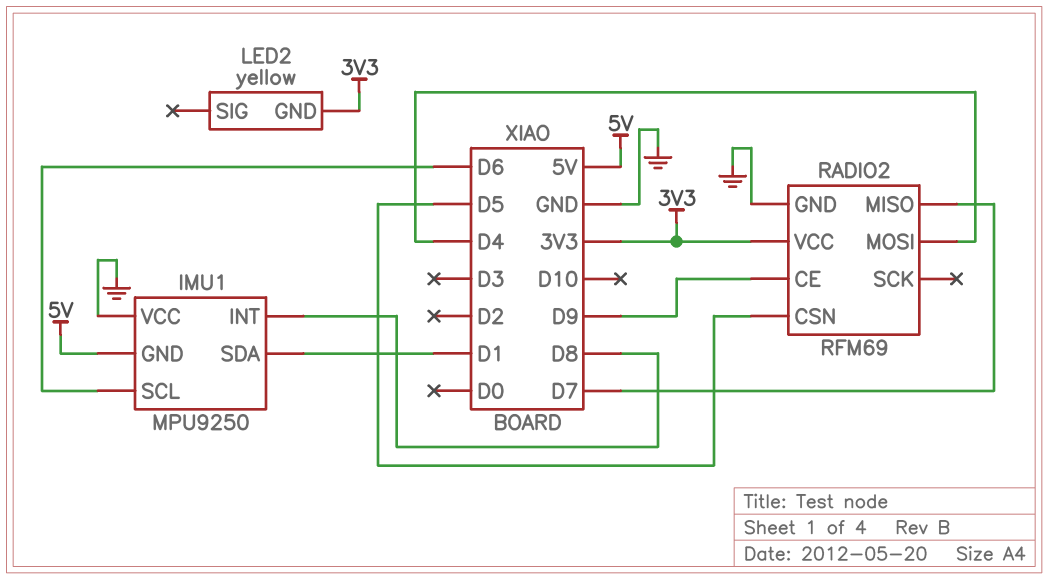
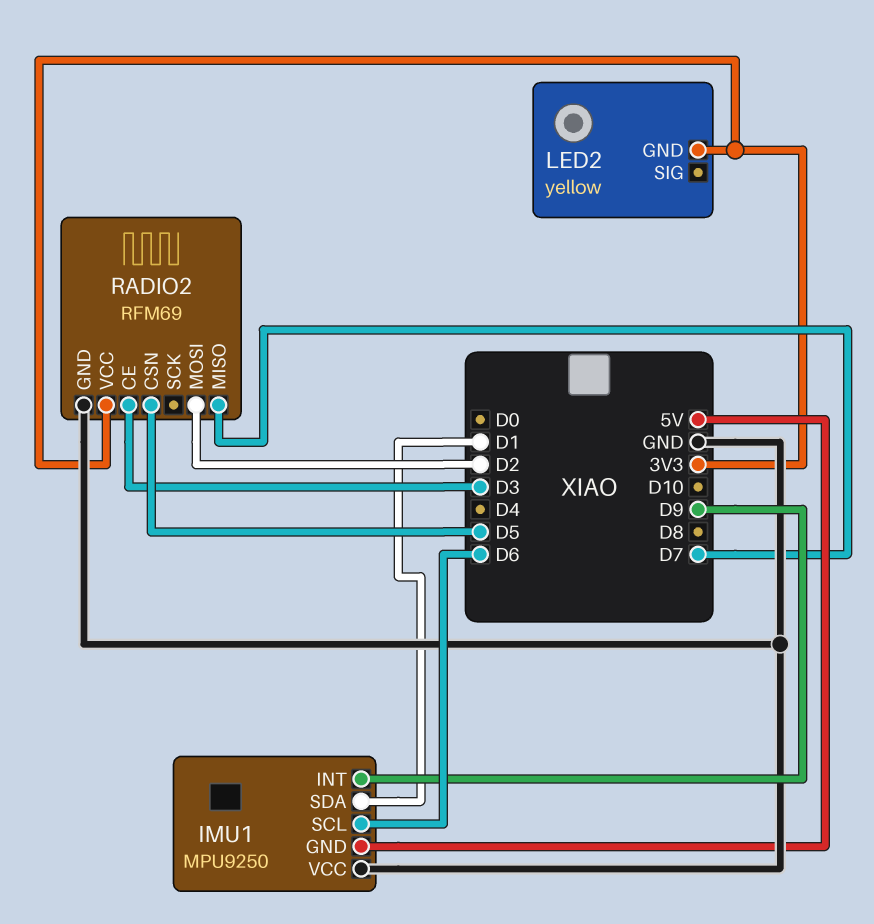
IMU1 pin INT: D8 -> D9
RADIO2 pin CE: D9 -> D3
RADIO2 pin MOSI: D4 -> D2

